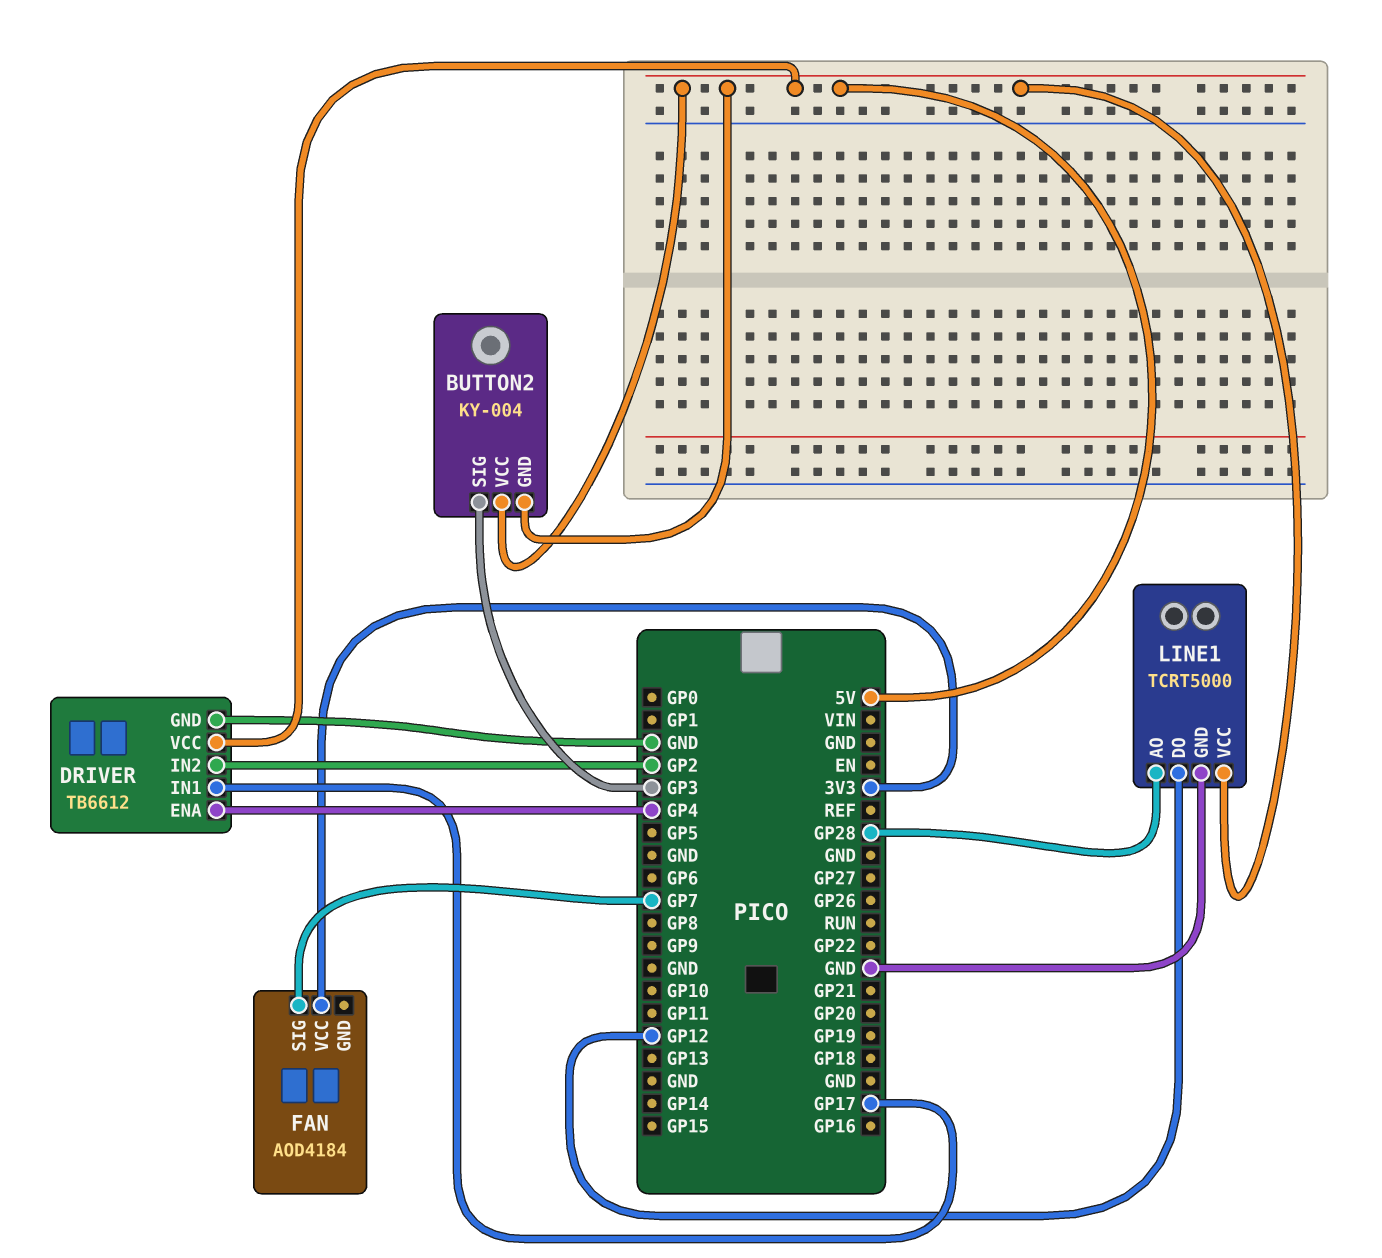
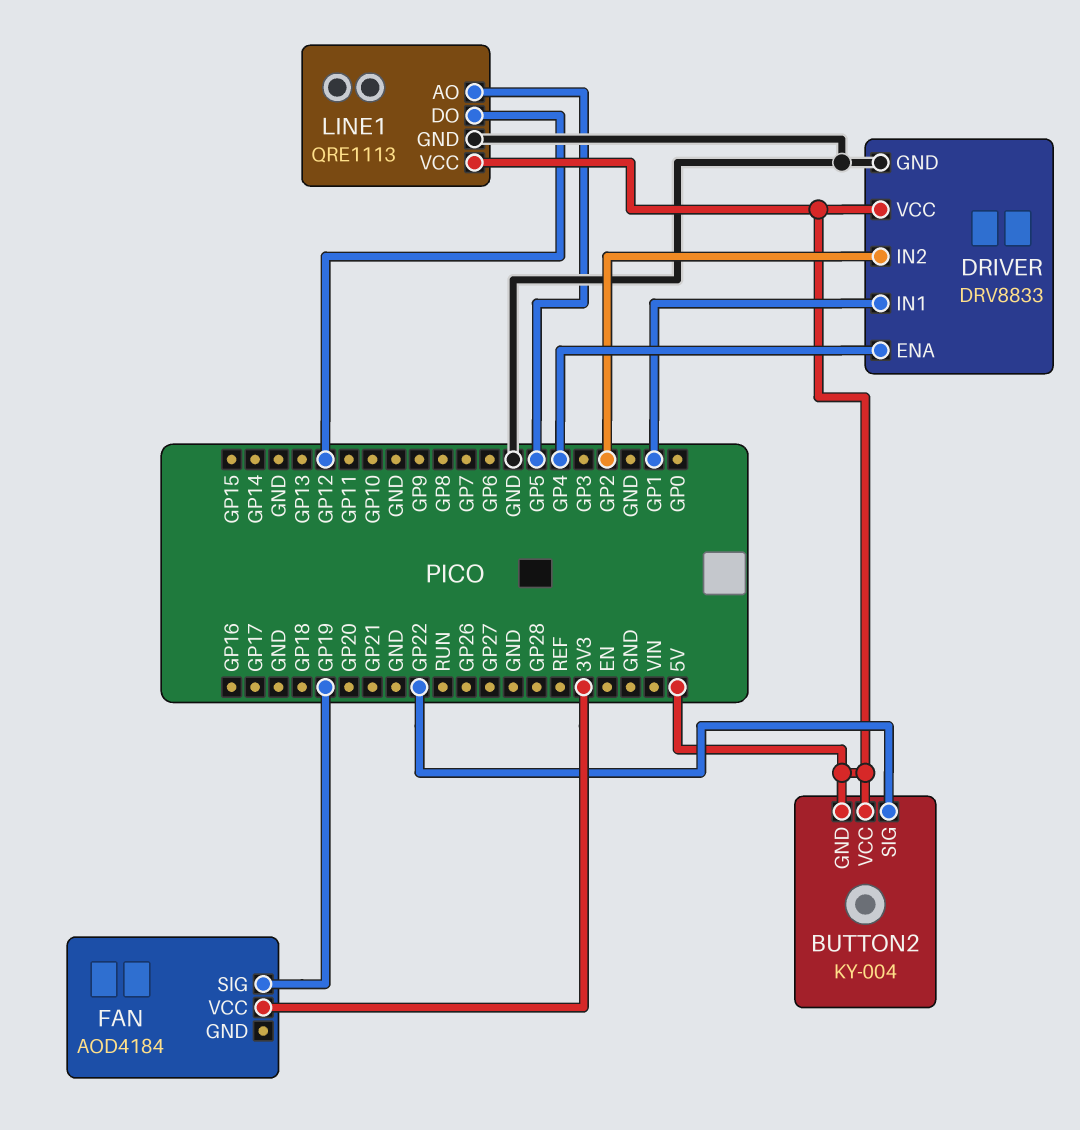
BUTTON2 pin SIG: GP3 -> GP22
DRIVER: TB6612 -> DRV8833
DRIVER pin IN1: GP17 -> GP1
FAN pin SIG: GP7 -> GP19
LINE1: TCRT5000 -> QRE1113
LINE1 pin AO: GP28 -> GP5

